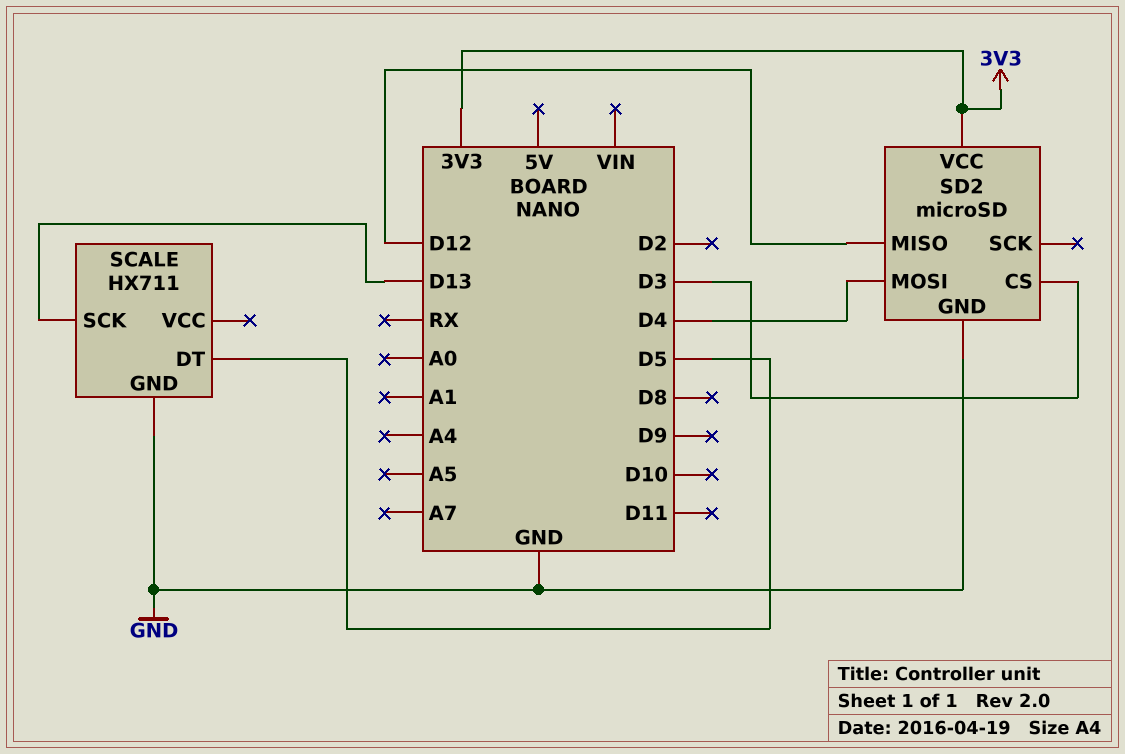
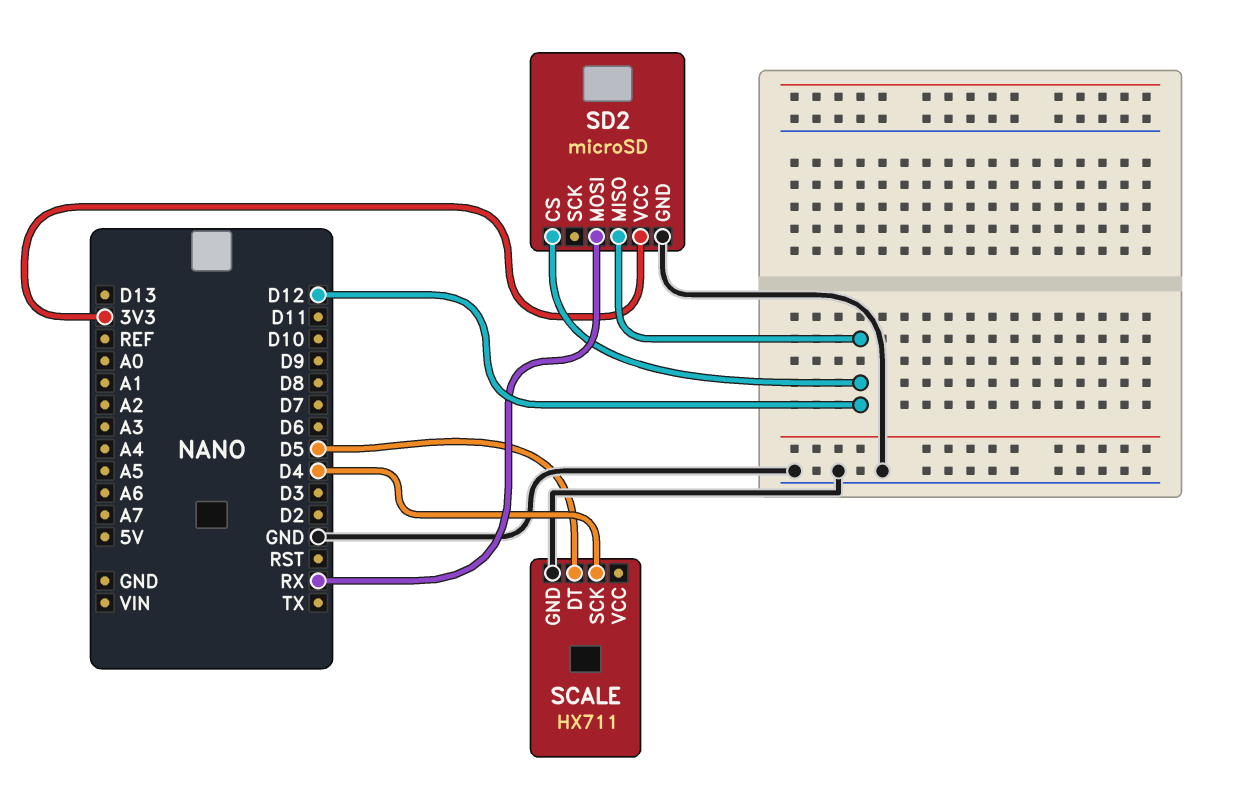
SCALE pin SCK: D13 -> D4
SD2 pin CS: D3 -> D12
SD2 pin MOSI: D4 -> RX

